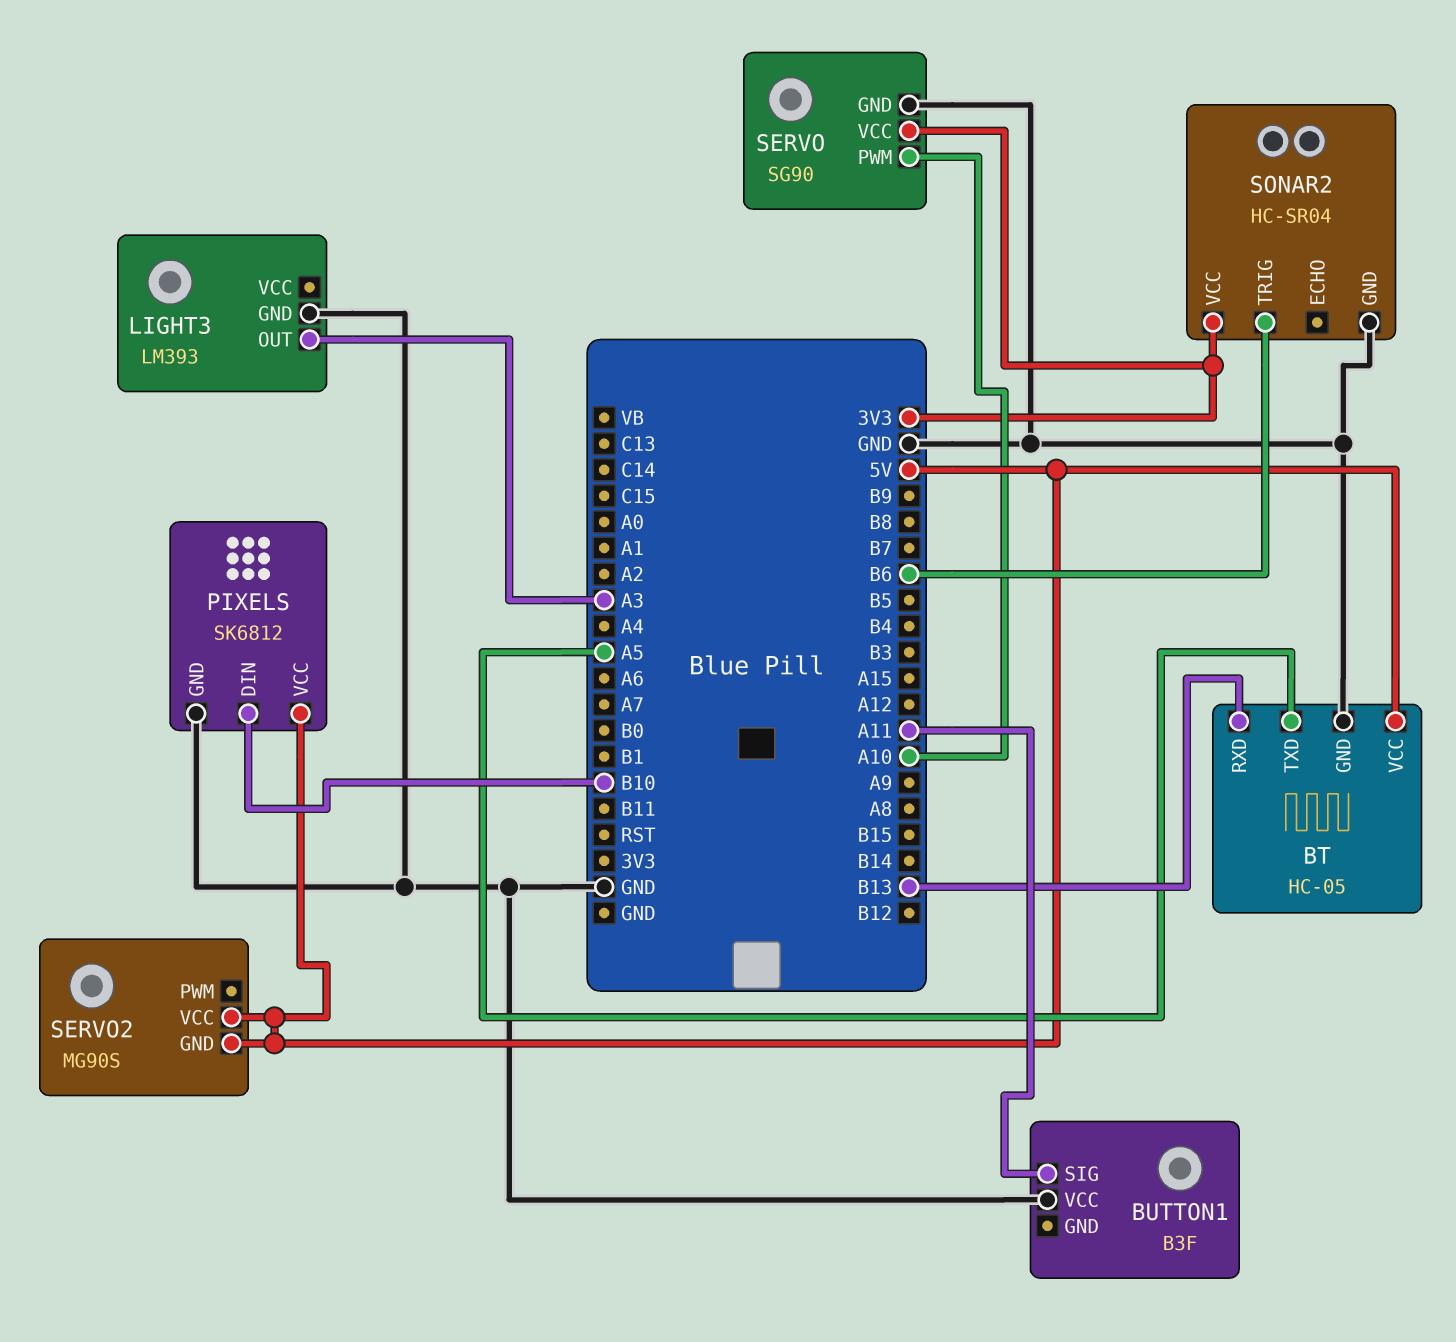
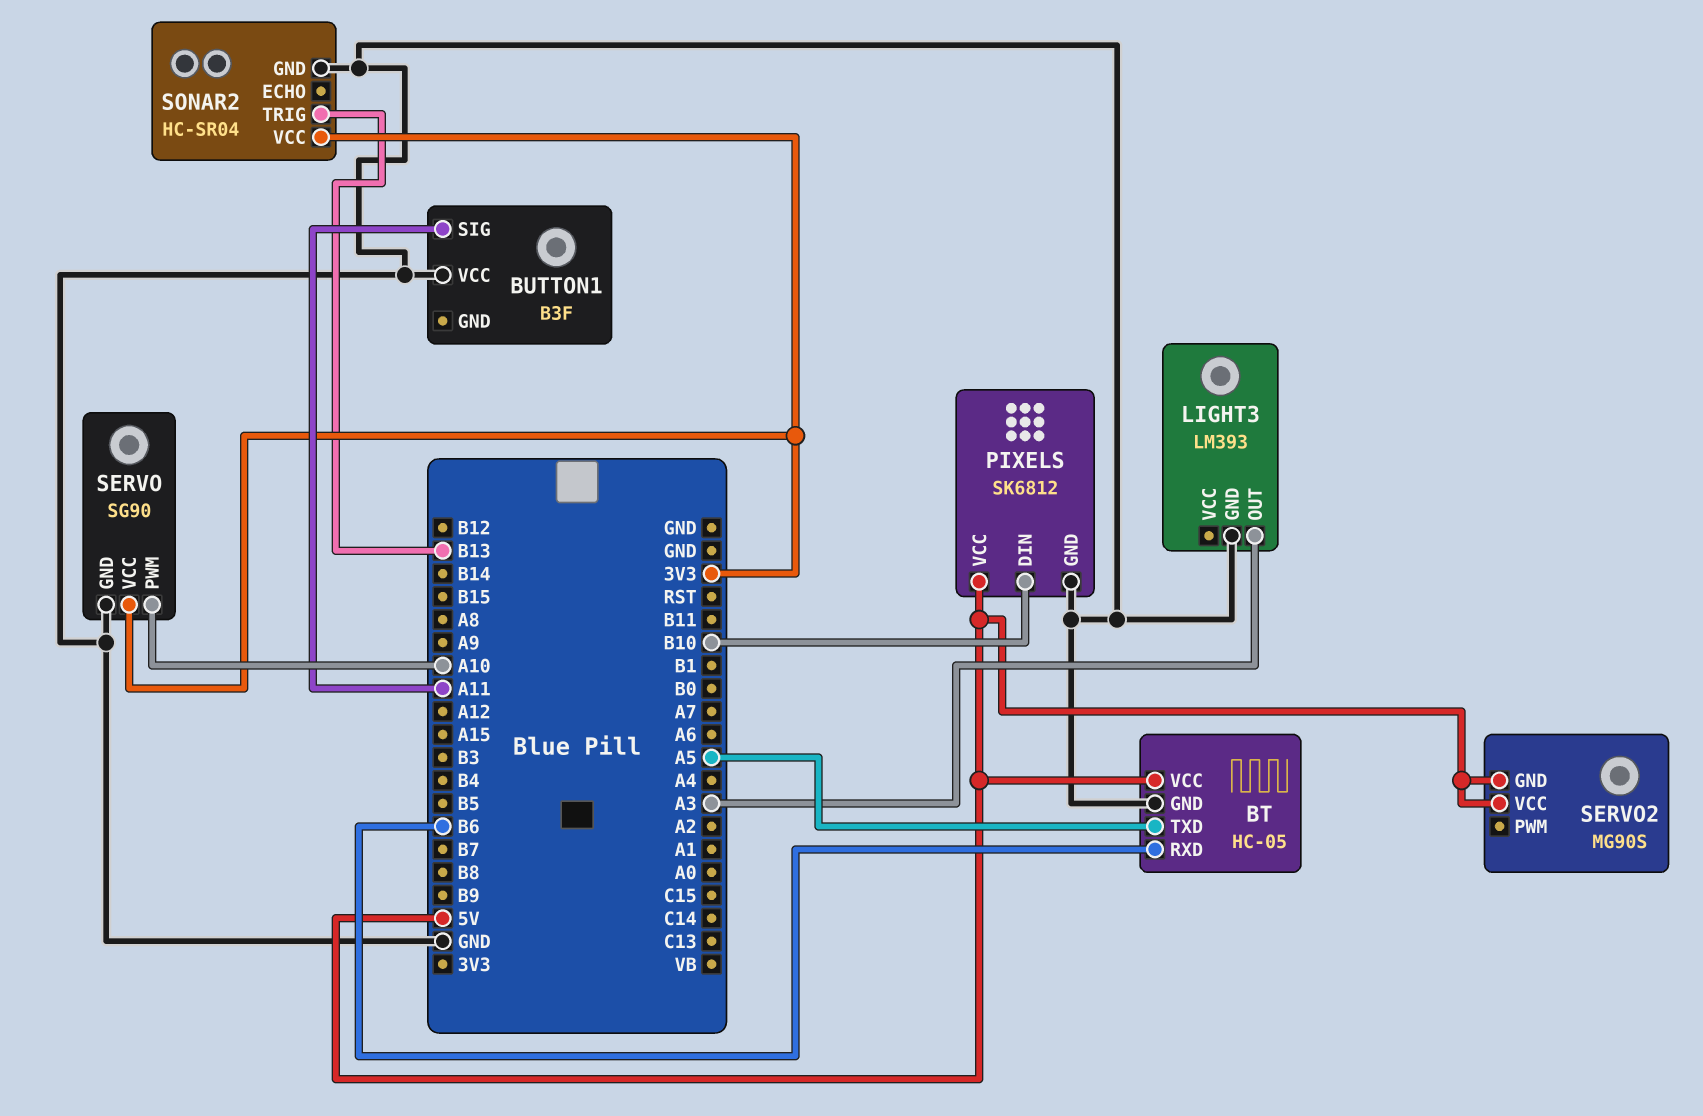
BT pin RXD: B13 -> B6
SONAR2 pin TRIG: B6 -> B13

